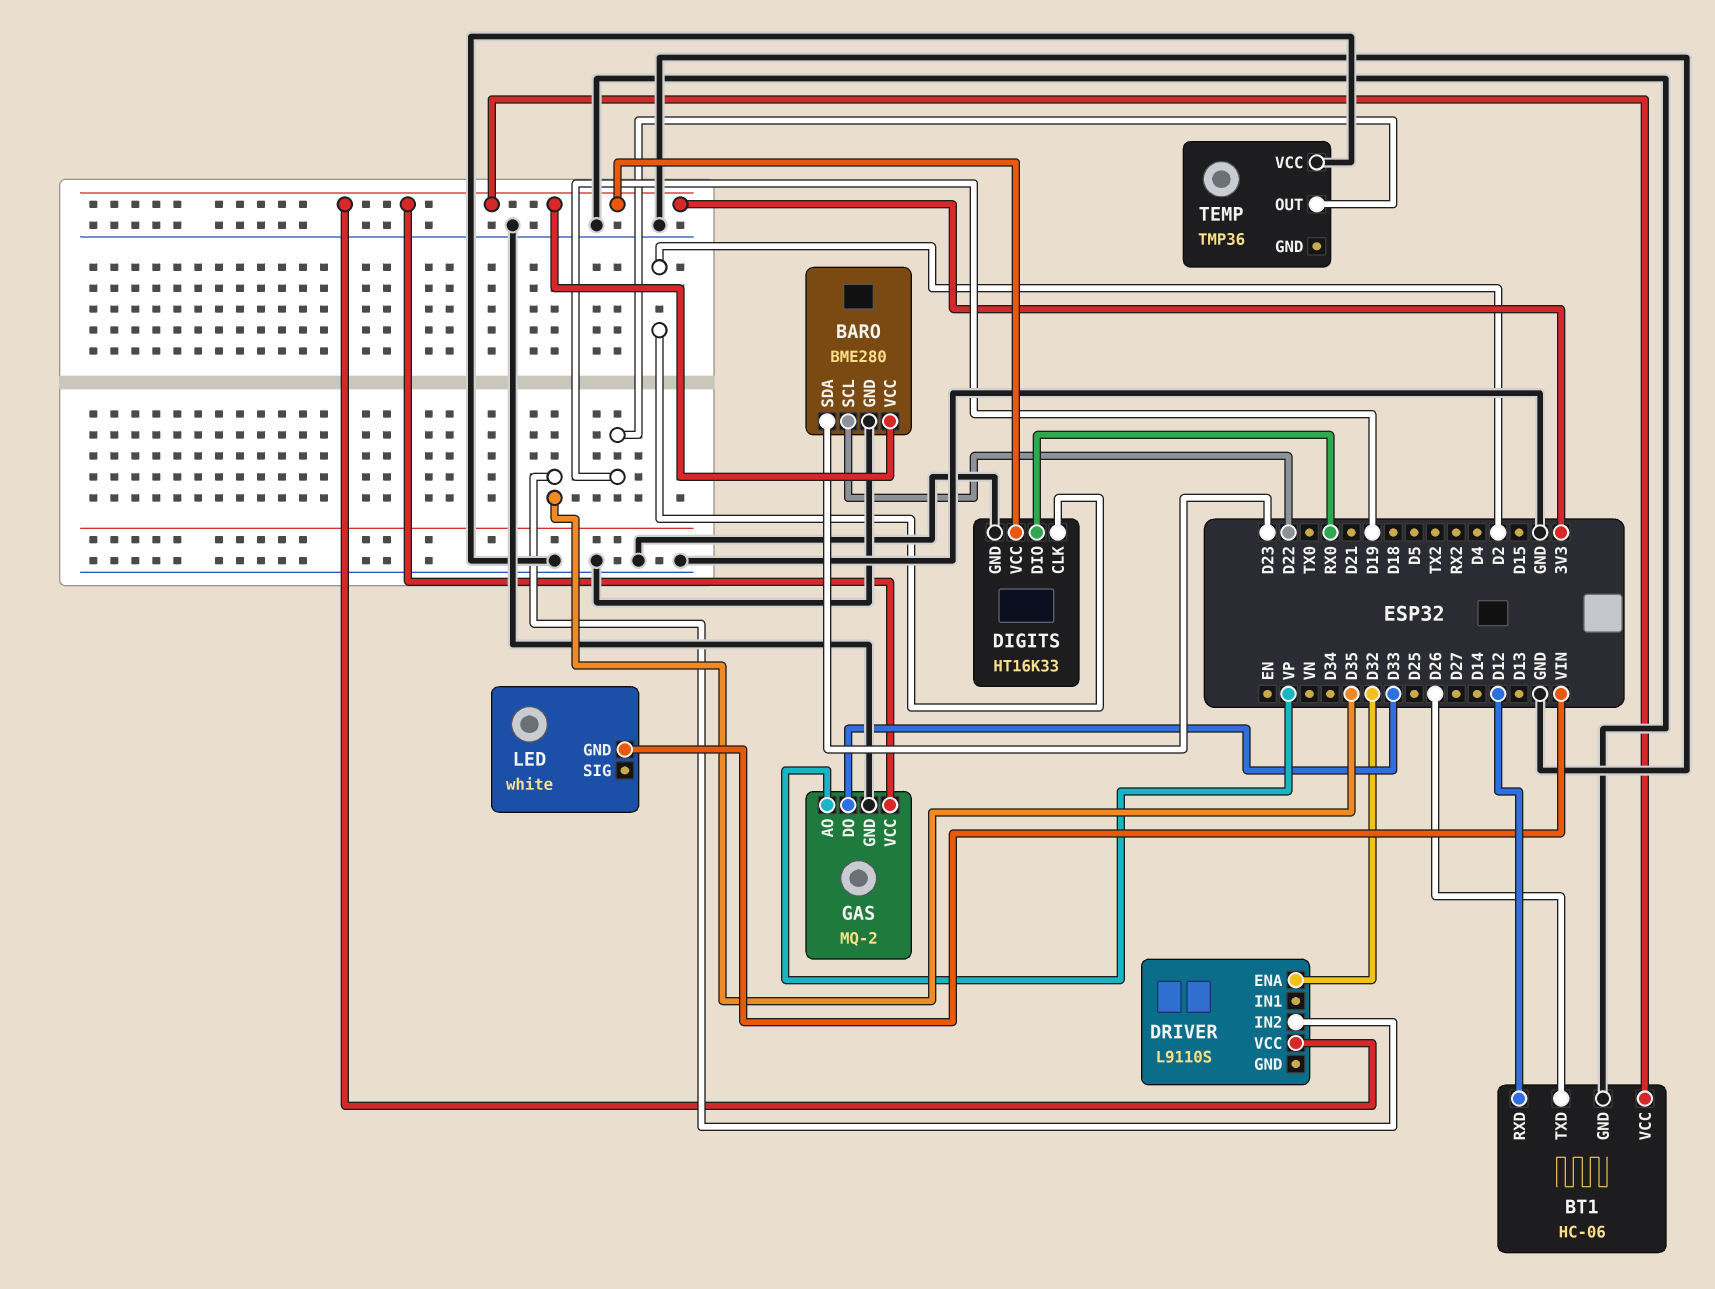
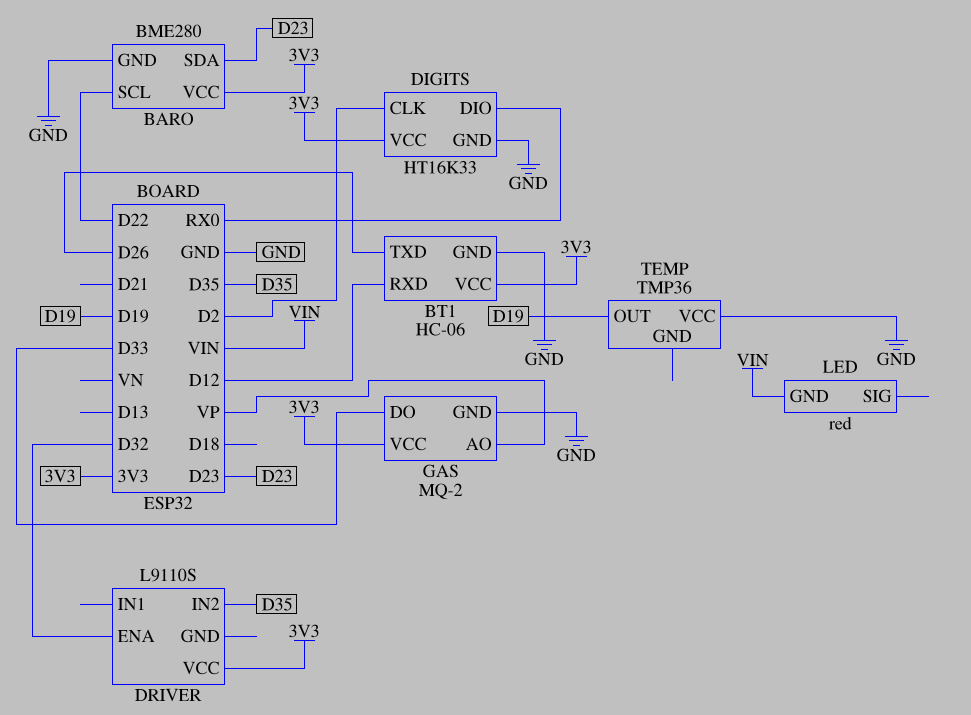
LED: white -> red

